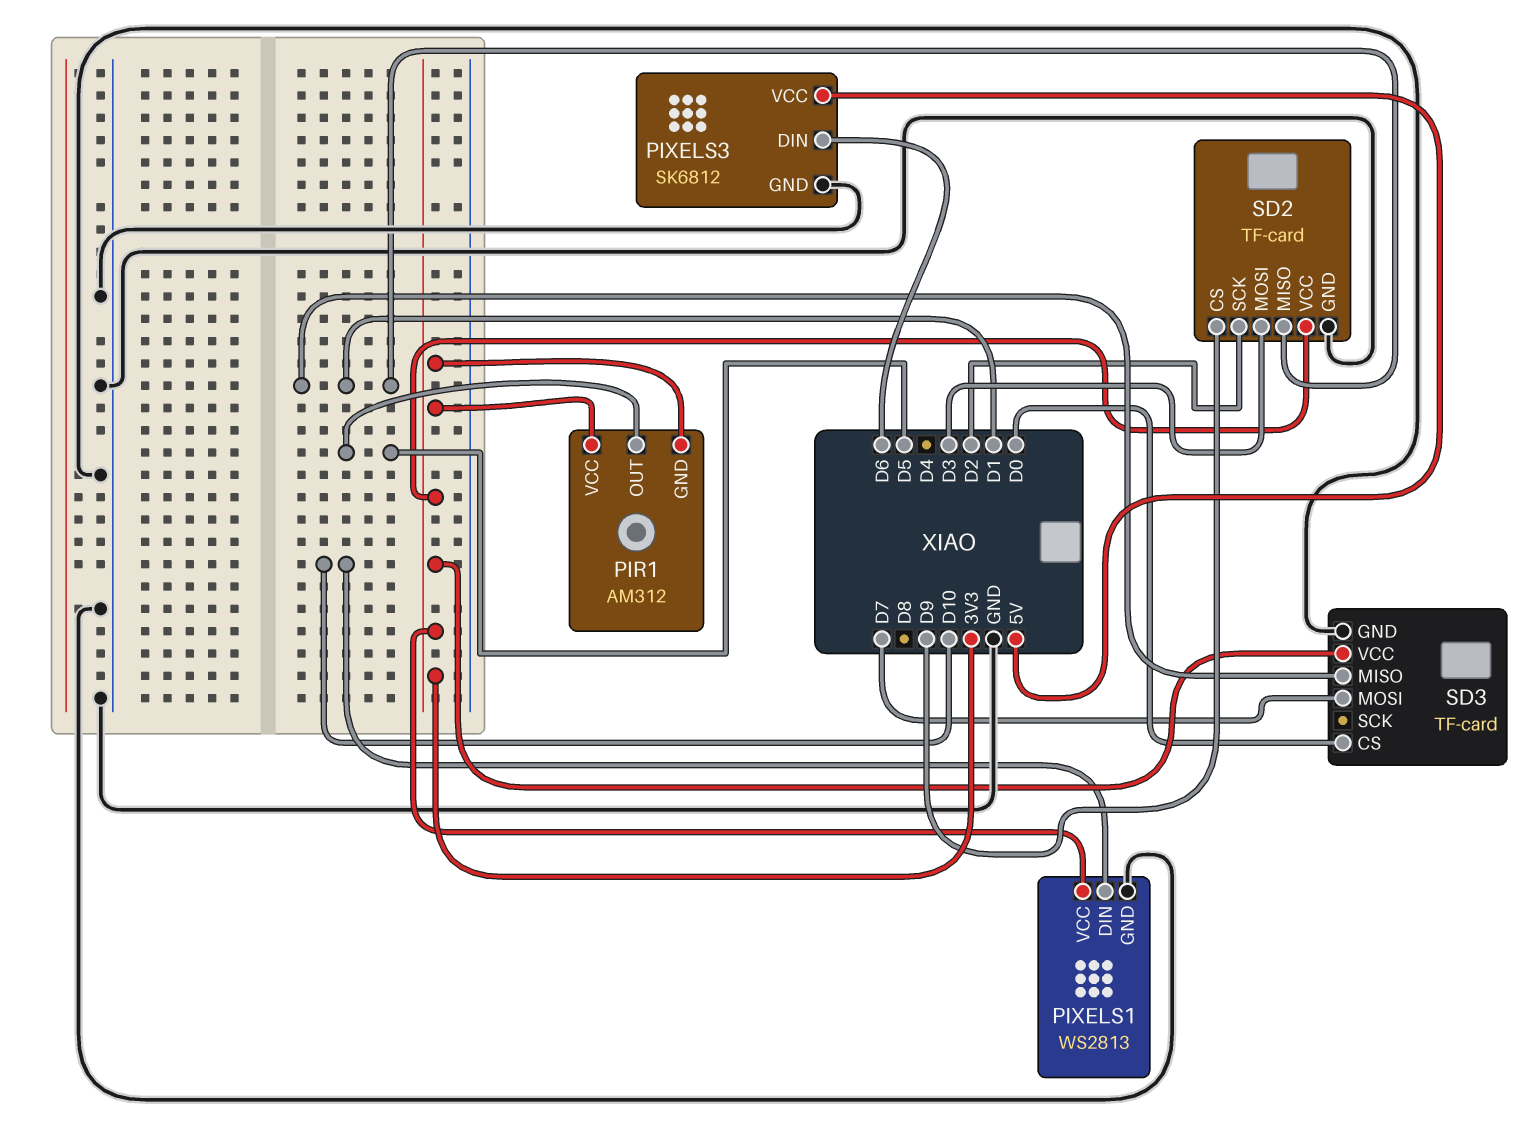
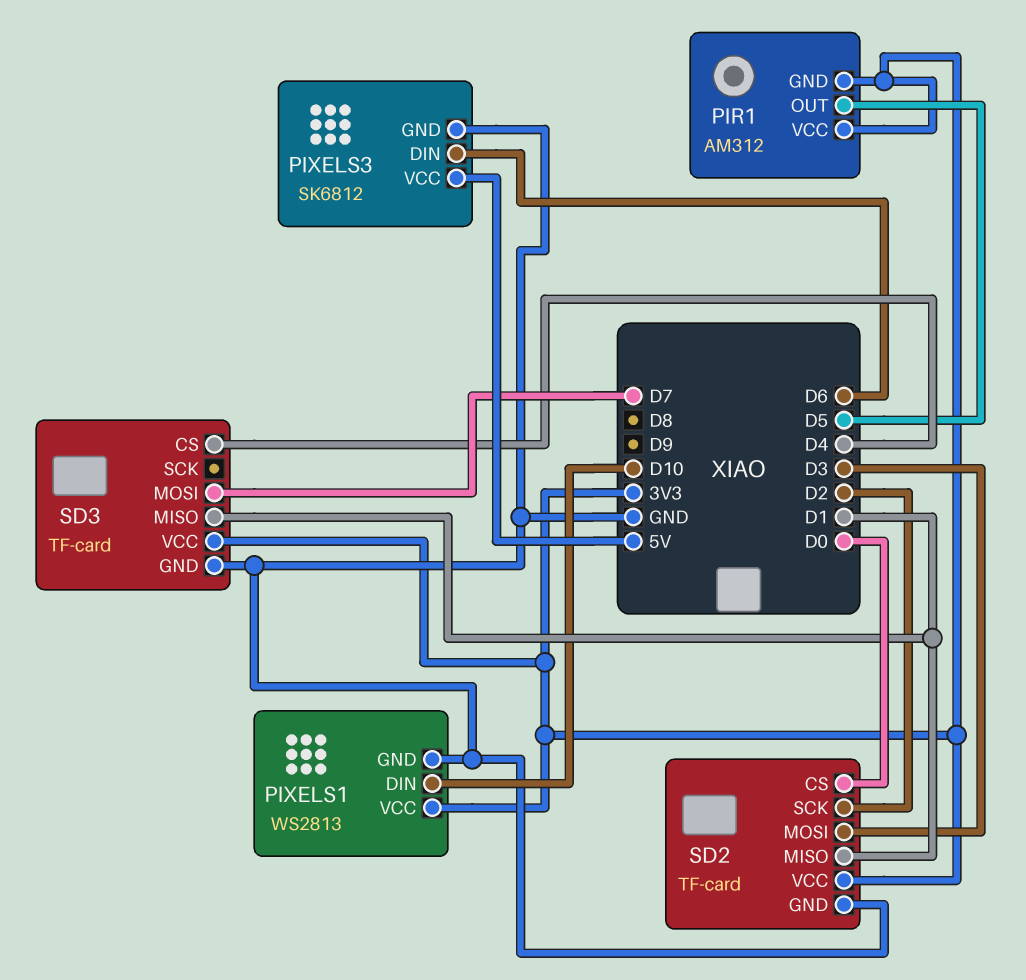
SD2 pin CS: D9 -> D0
SD3 pin CS: D0 -> D4

